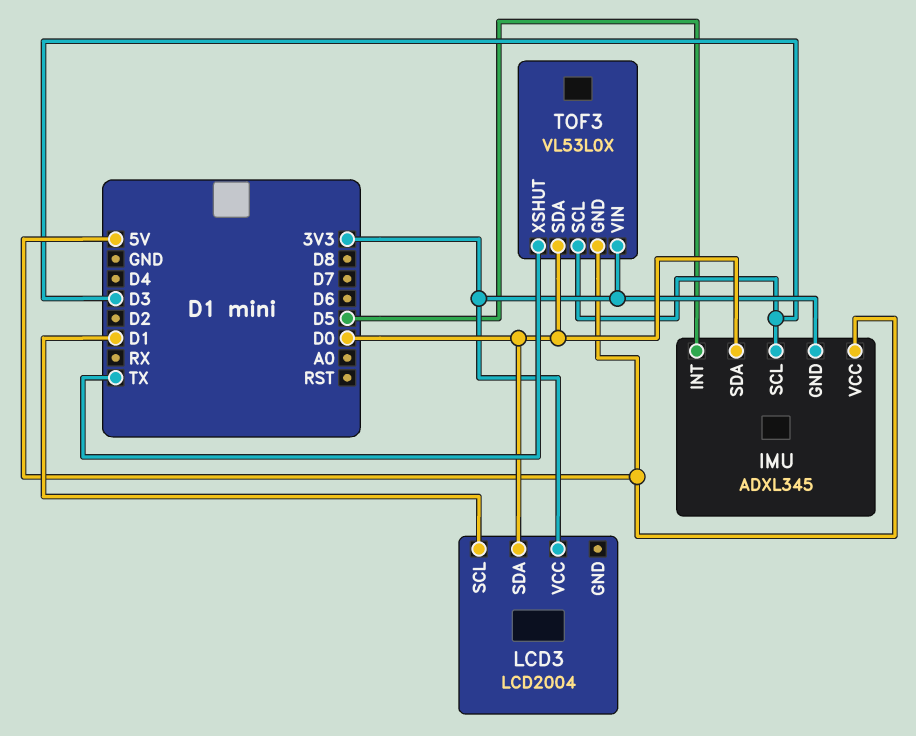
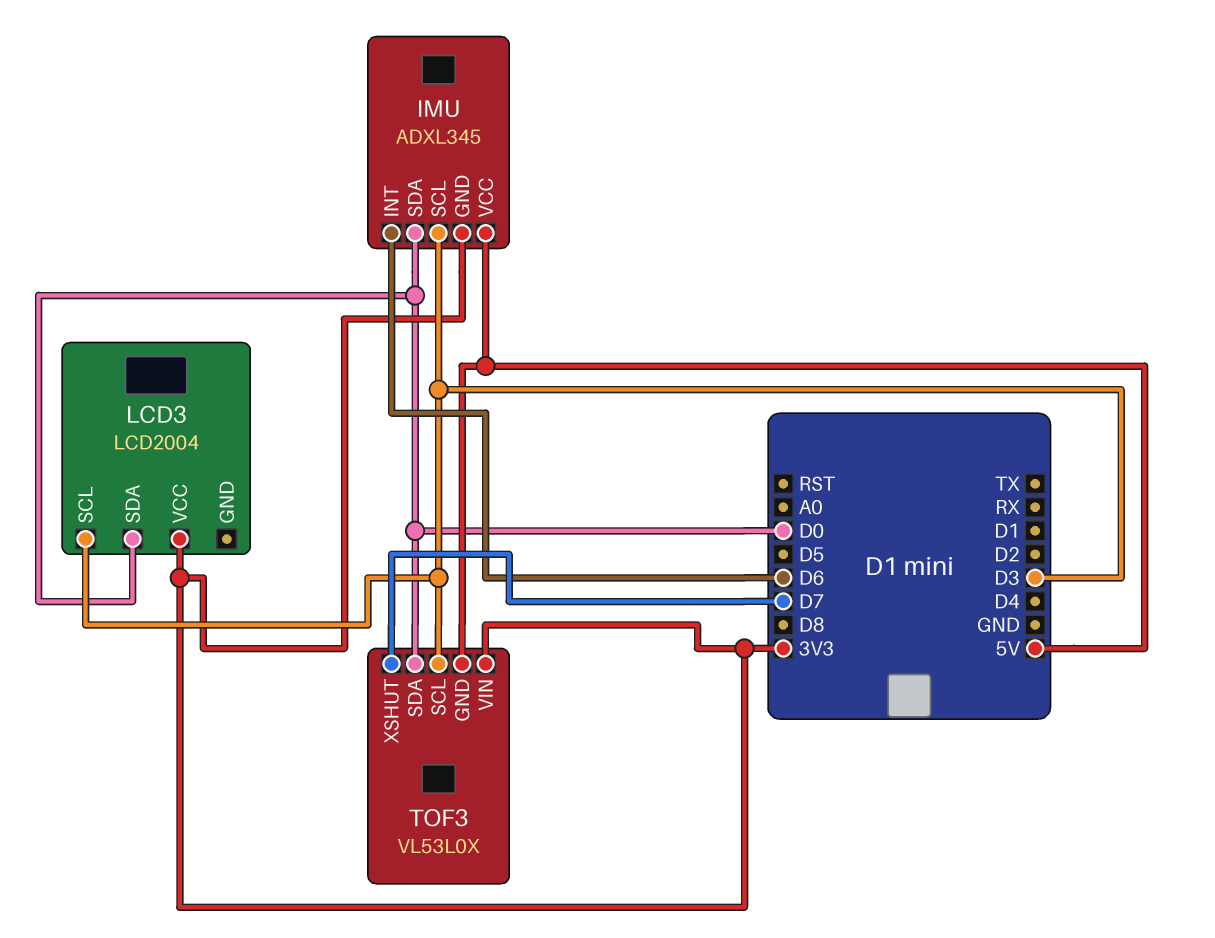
IMU pin INT: D5 -> D6
LCD3 pin SCL: D1 -> D3
TOF3 pin XSHUT: TX -> D7

